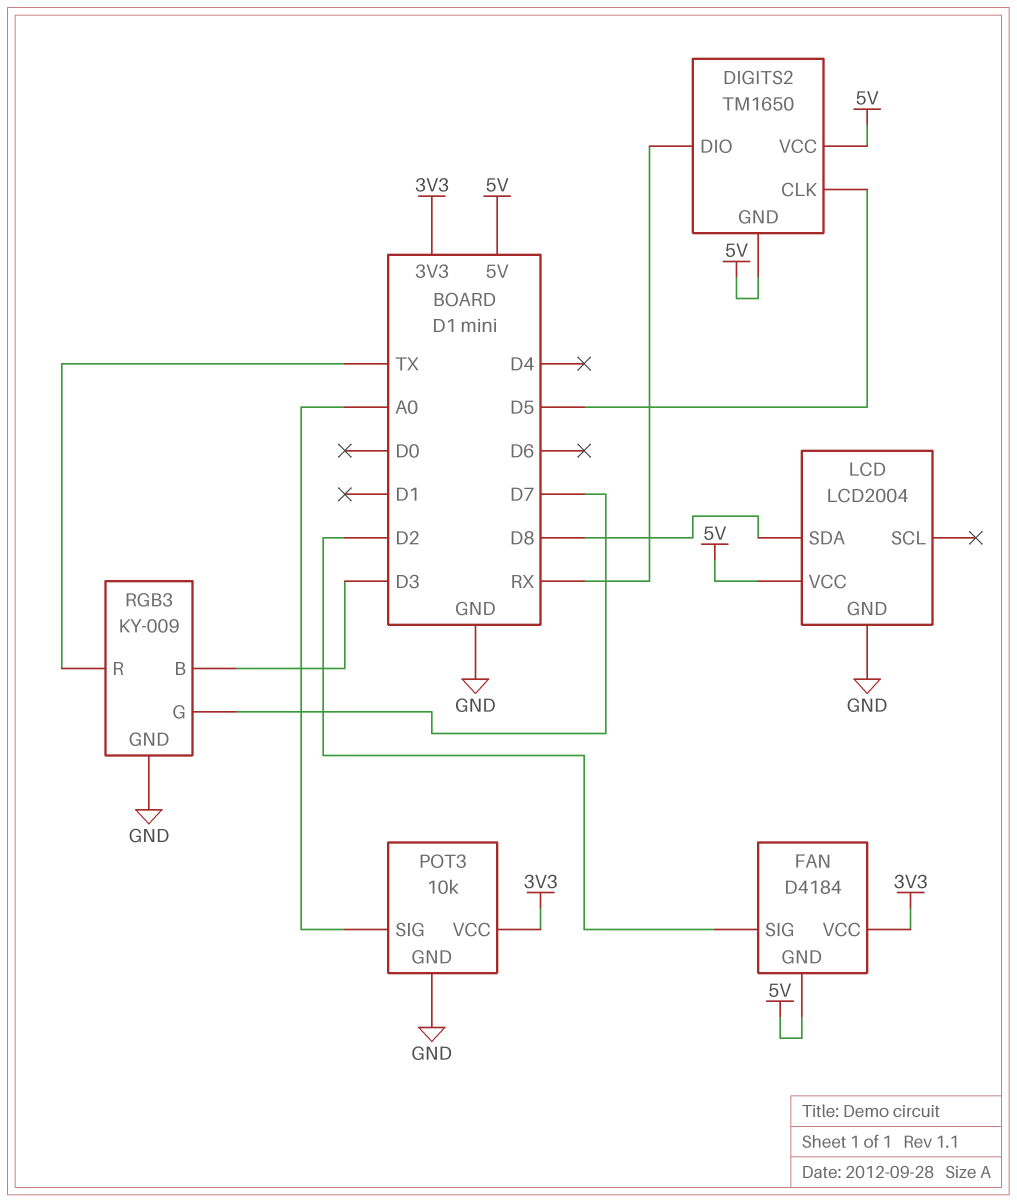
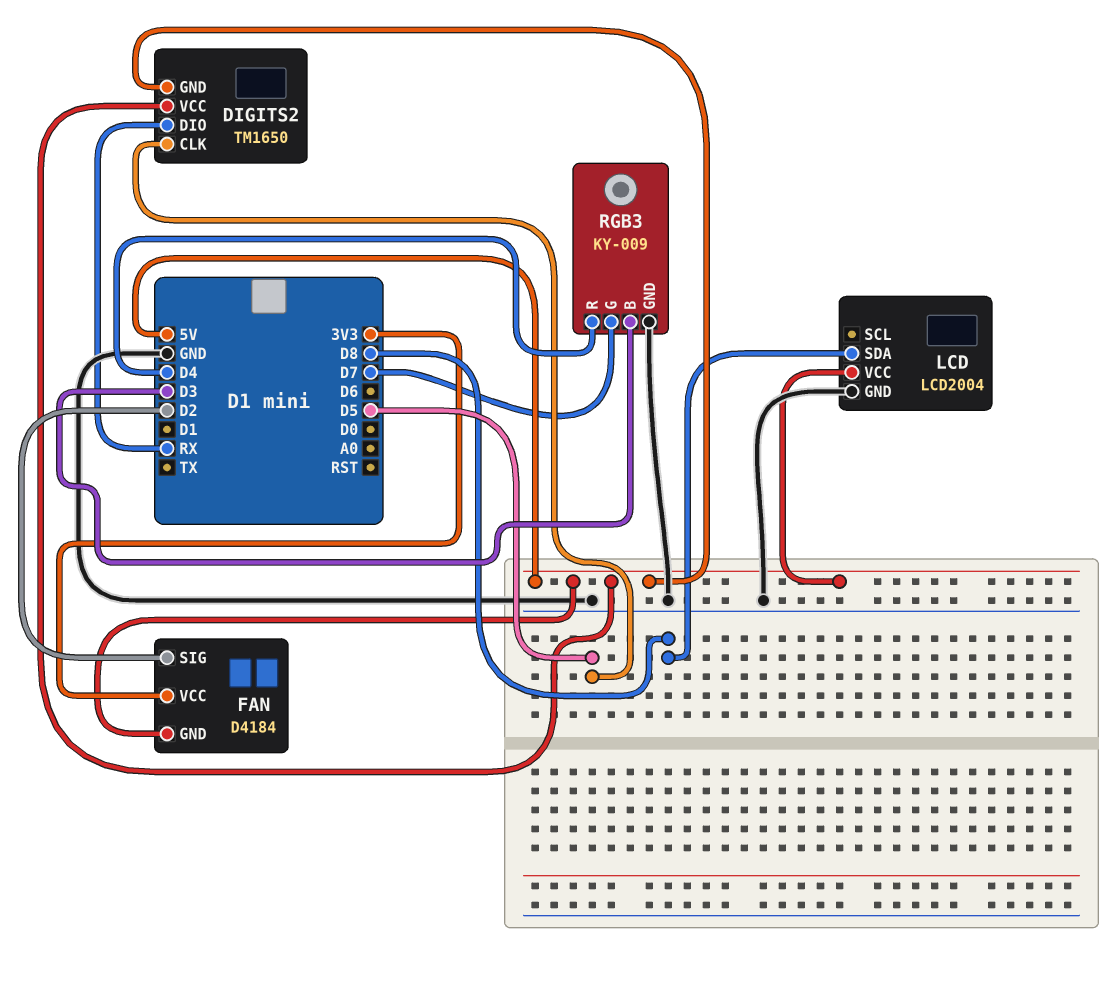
POT3: 10k -> none
POT3 pin GND: GND -> none
POT3 pin SIG: A0 -> none
POT3 pin VCC: 3V3 -> none
RGB3 pin R: TX -> D4

